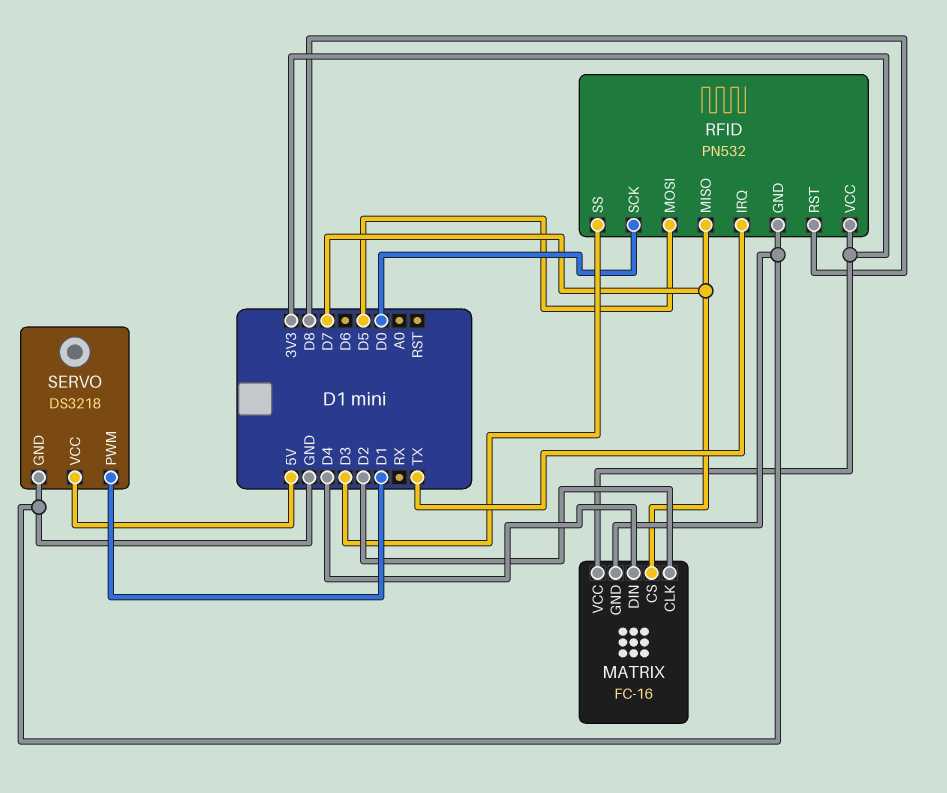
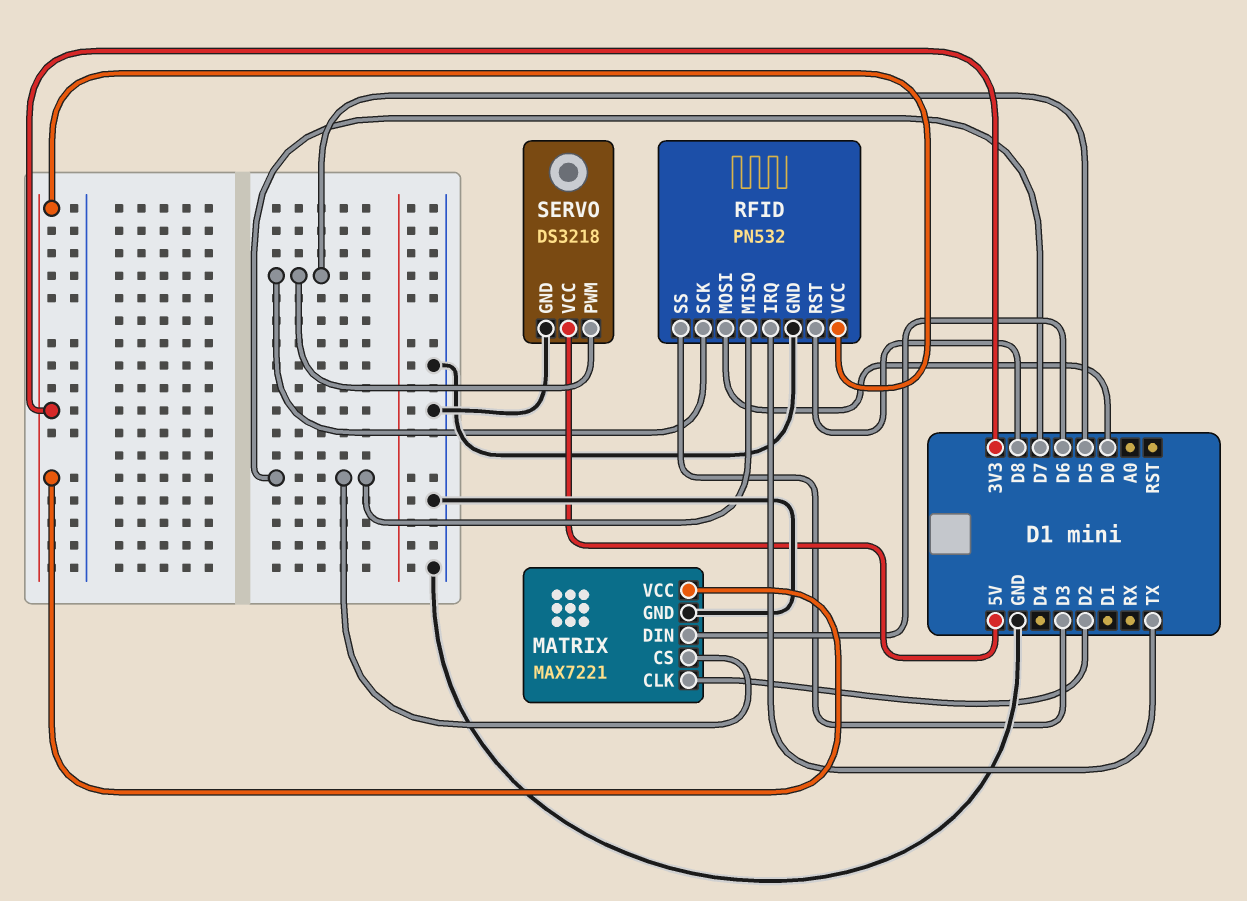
MATRIX: FC-16 -> MAX7221
MATRIX pin DIN: D4 -> D6
RFID pin MOSI: D5 -> D0
RFID pin SCK: D0 -> D5
SERVO pin PWM: D1 -> D5

